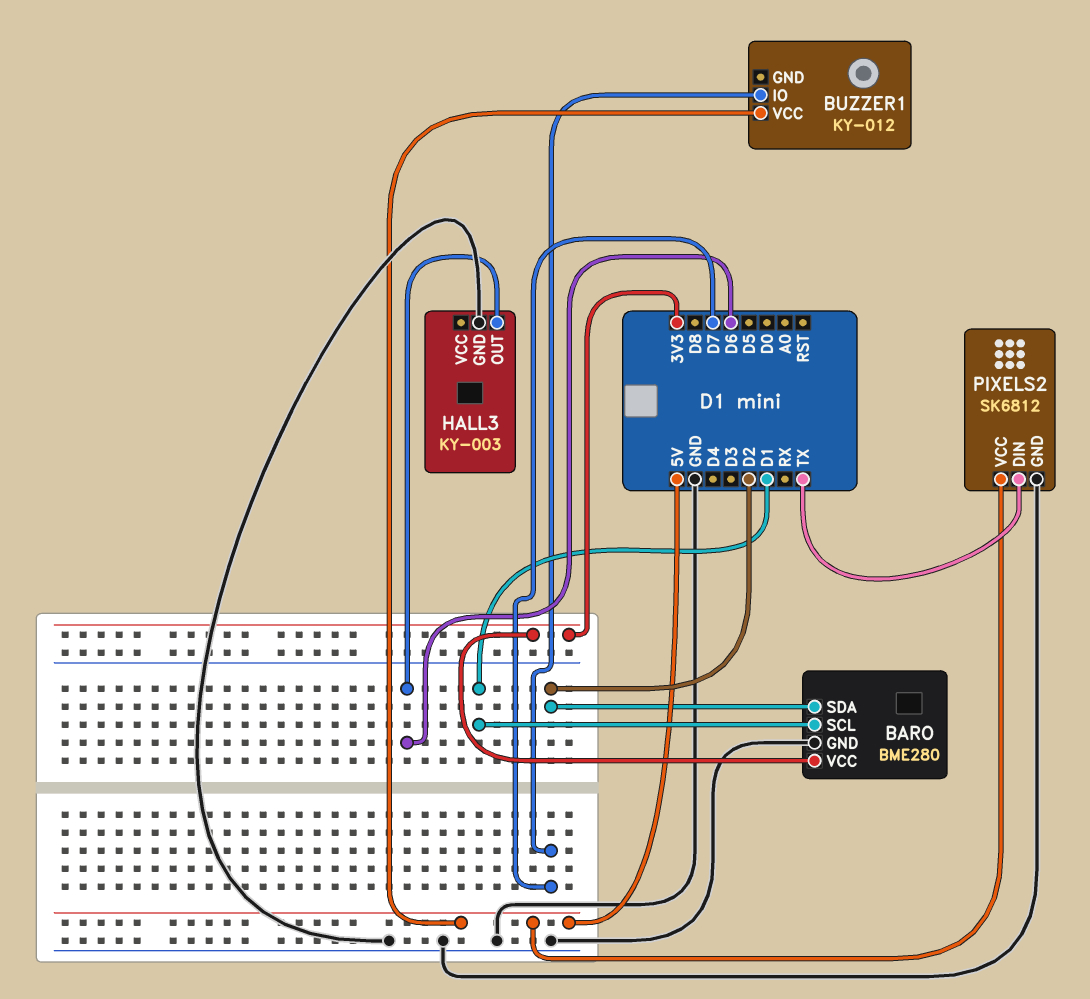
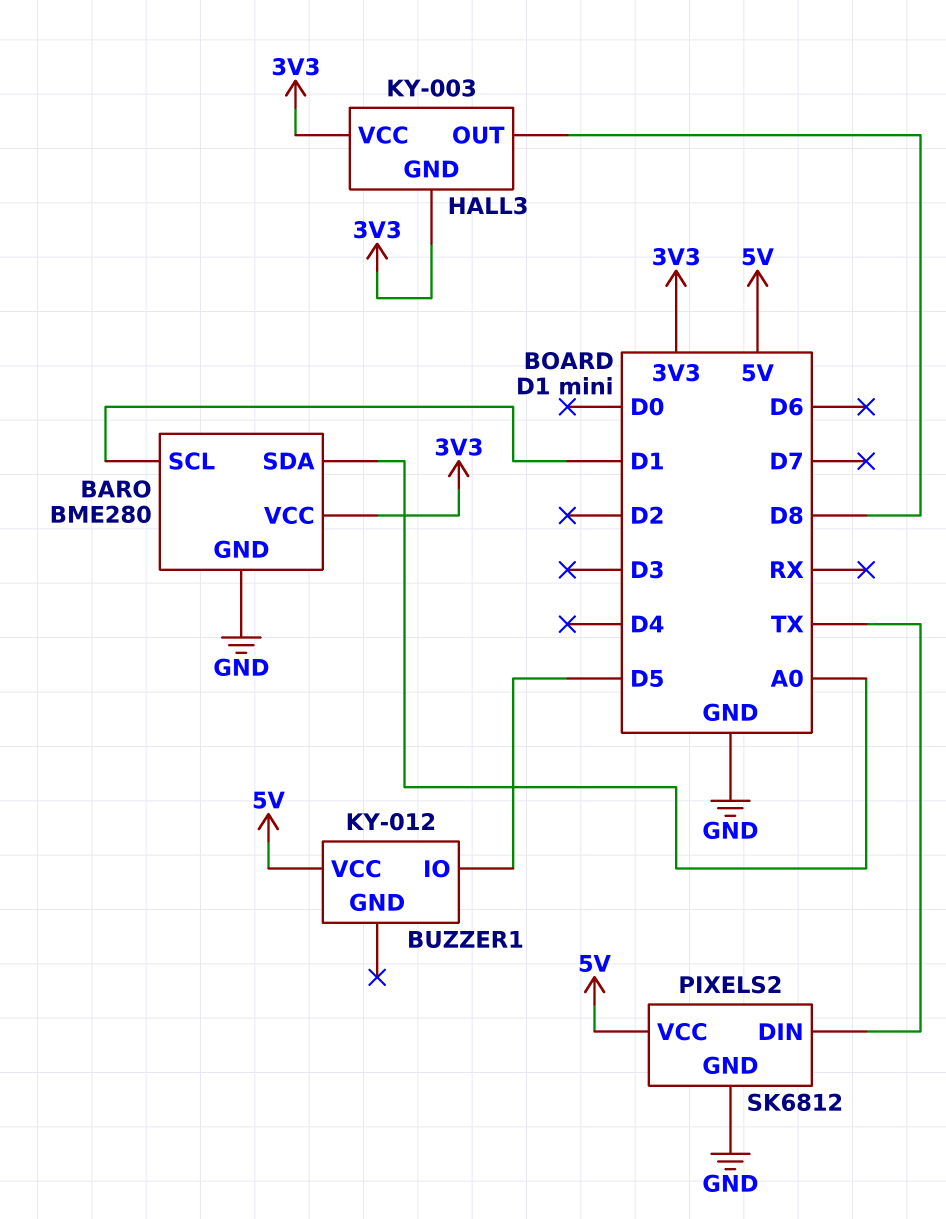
BARO pin SDA: D2 -> A0
BUZZER1 pin IO: D7 -> D5
HALL3 pin GND: GND -> 3V3
HALL3 pin OUT: D6 -> D8
HALL3 pin VCC: none -> 3V3

